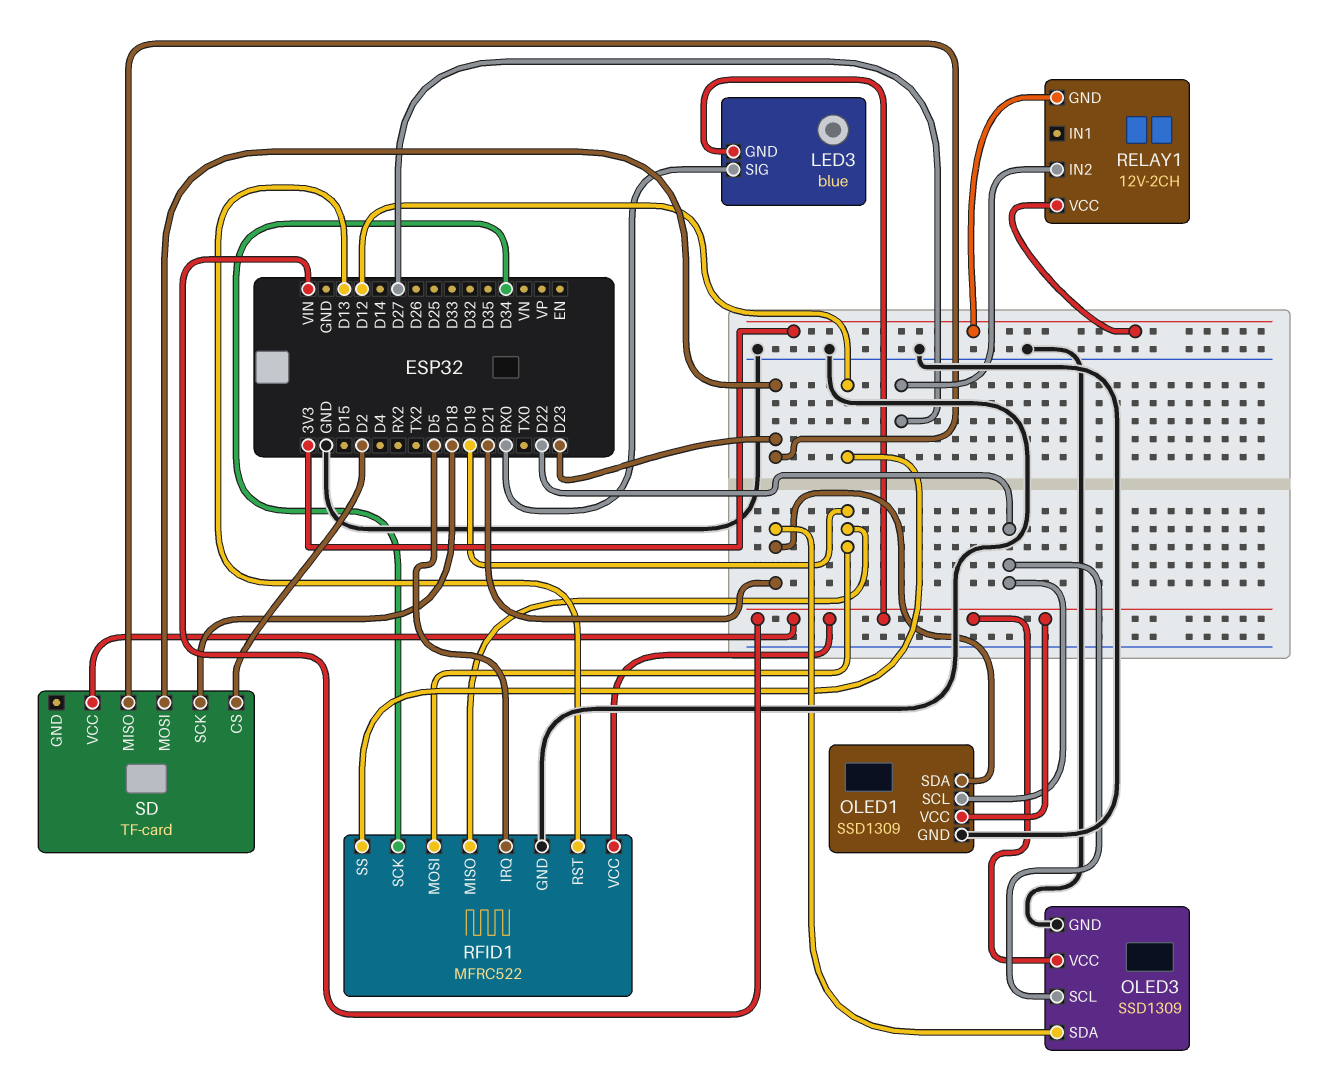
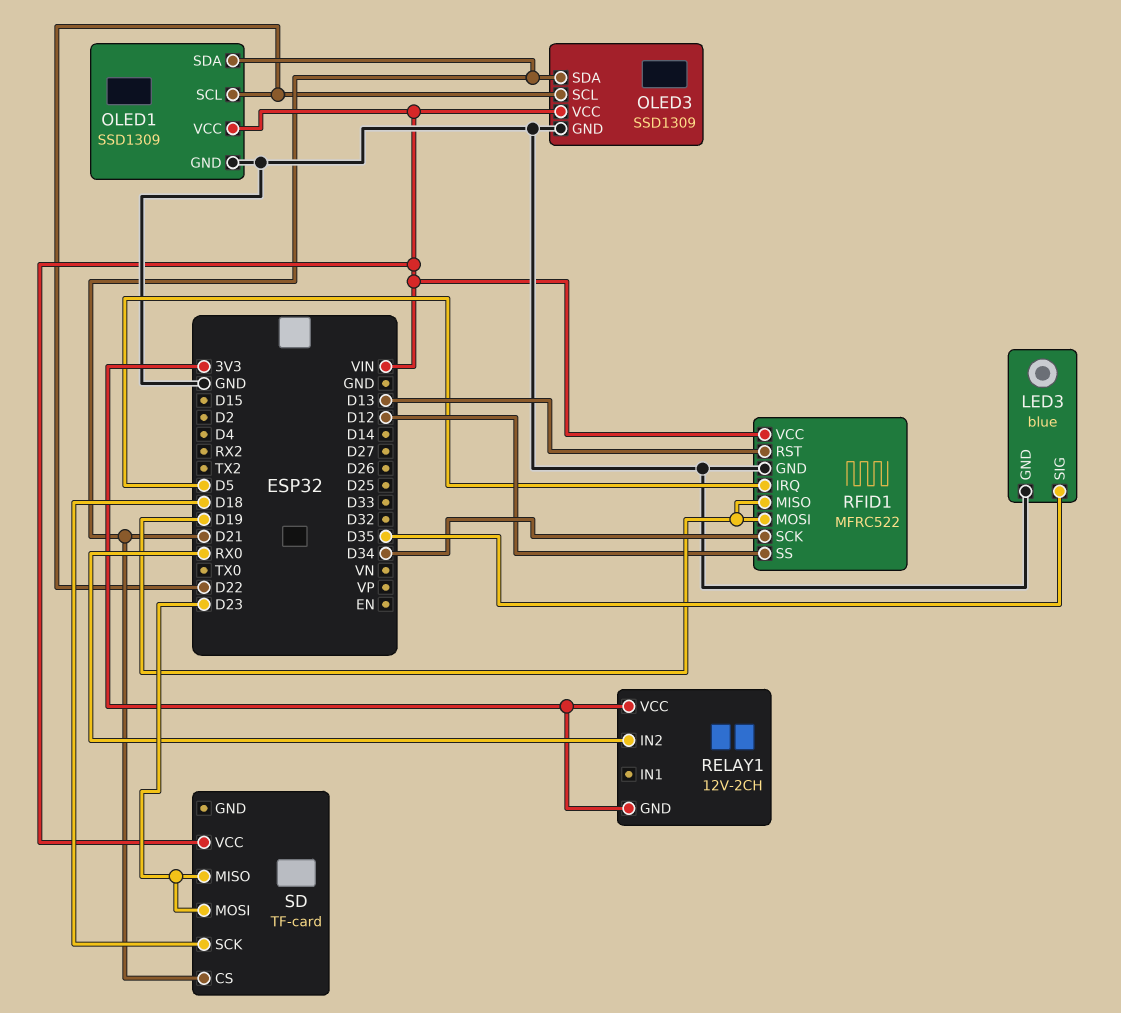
LED3 pin GND: VIN -> GND
LED3 pin SIG: RX0 -> D35
RELAY1 pin IN2: D27 -> RX0
SD pin CS: D2 -> D21

